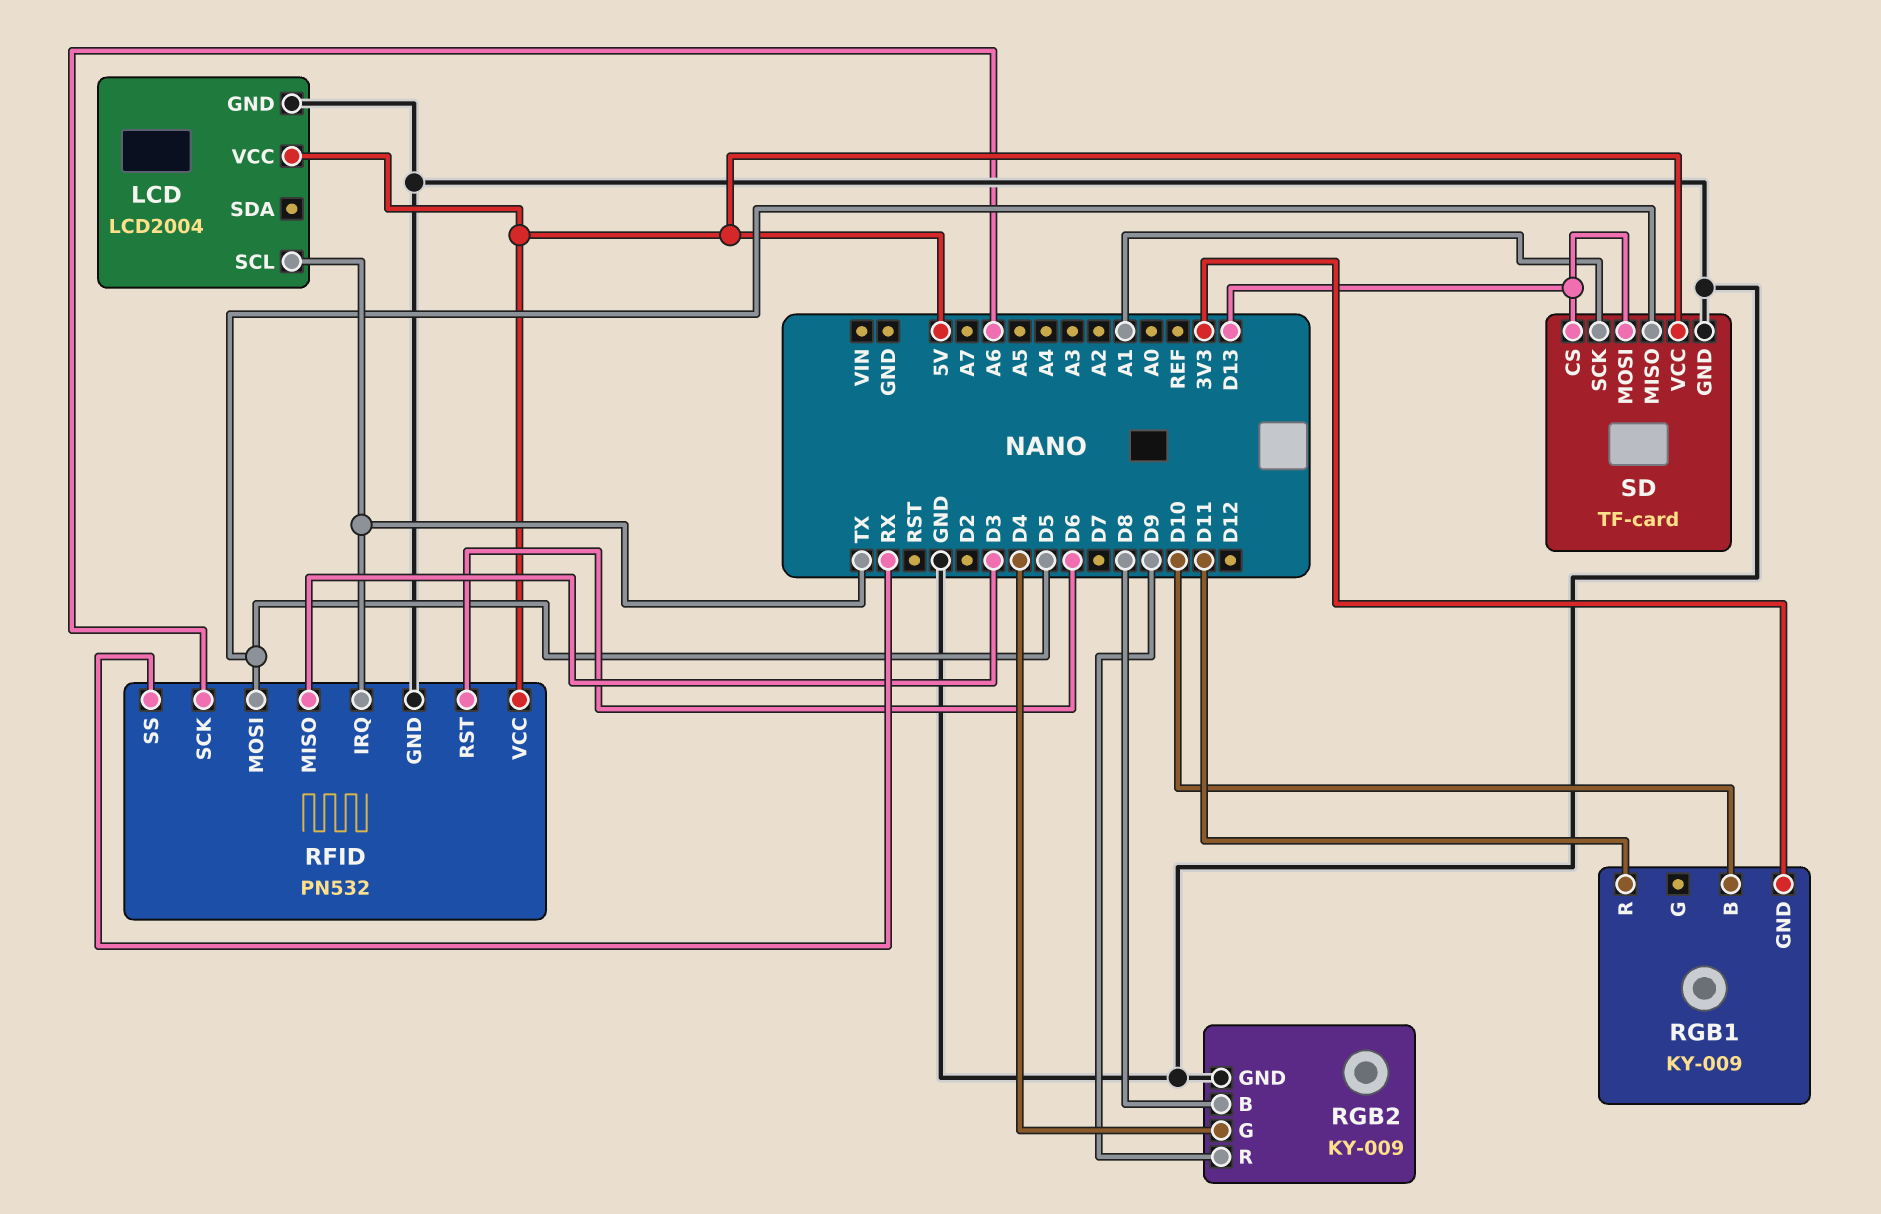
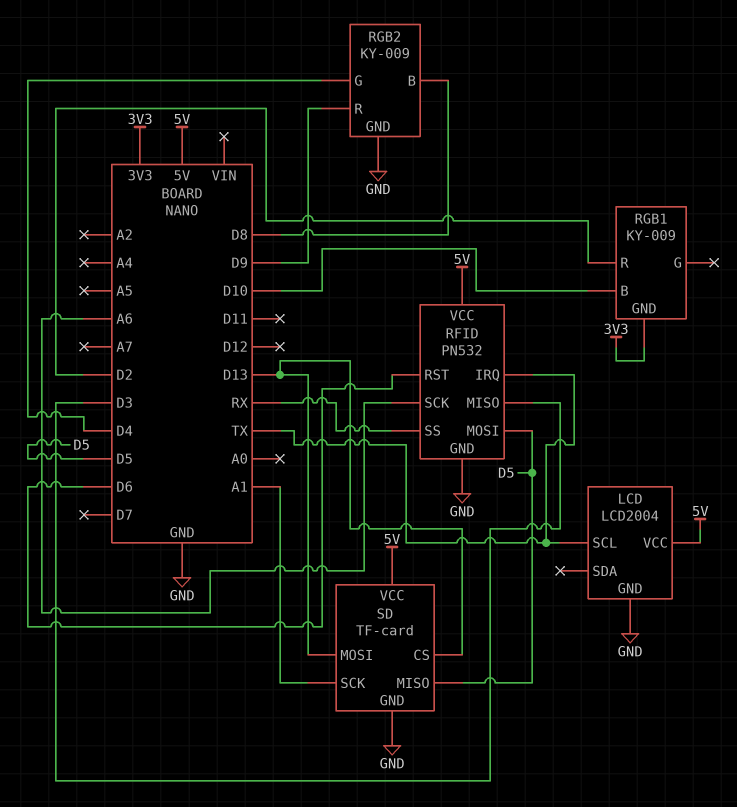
RGB1 pin R: D11 -> D2

